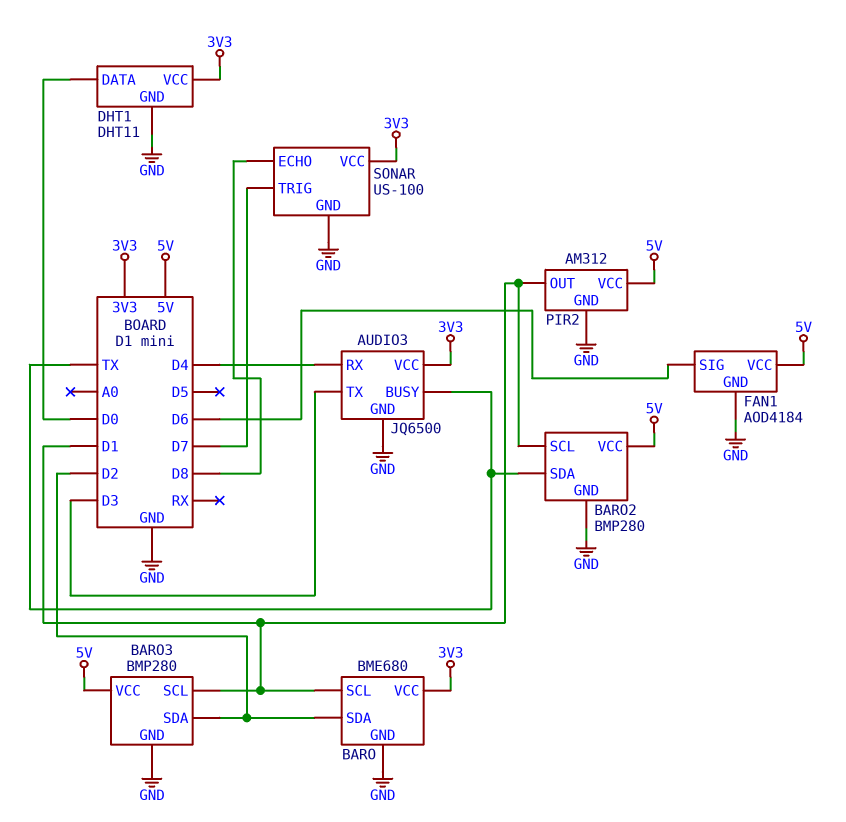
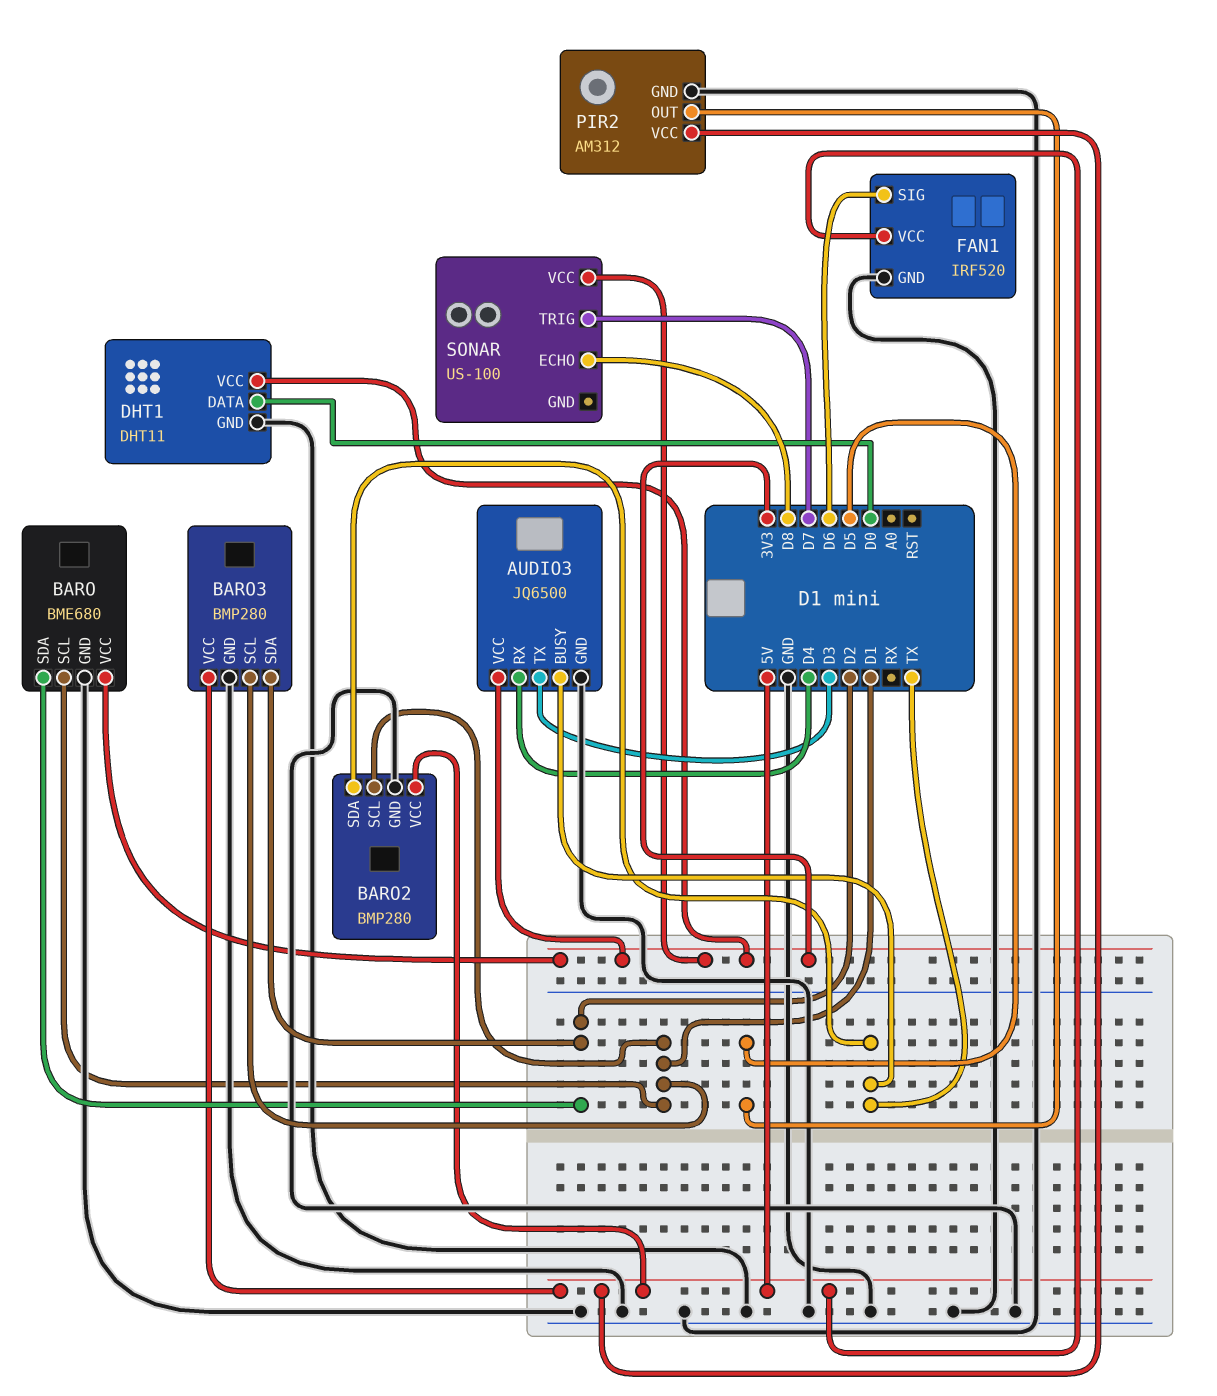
FAN1: AOD4184 -> IRF520
PIR2 pin OUT: D1 -> D5
SONAR pin GND: GND -> none

